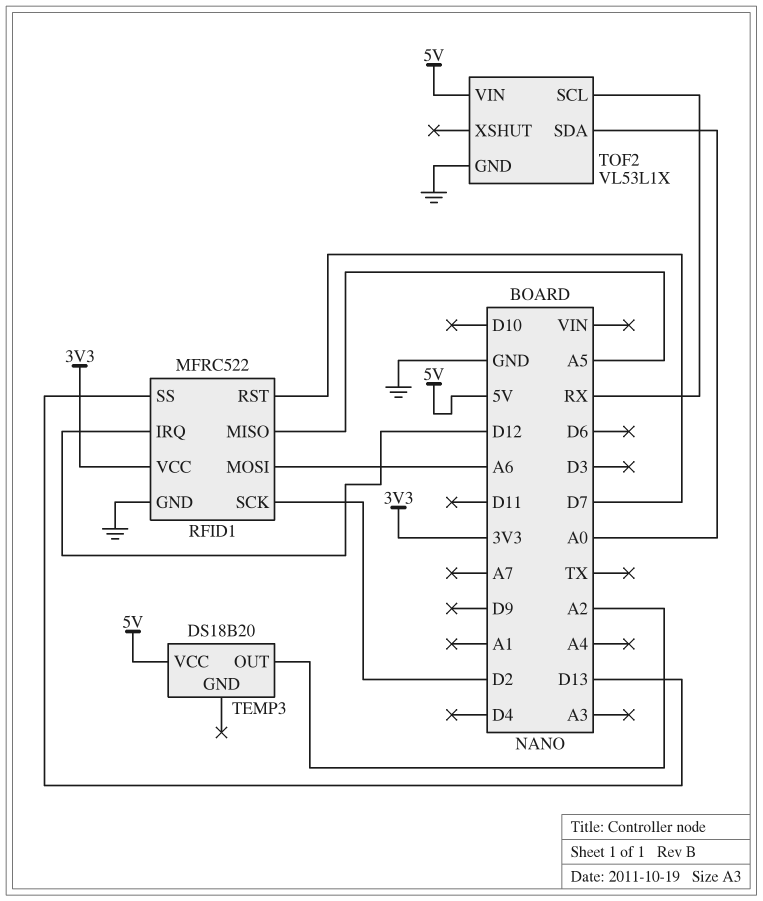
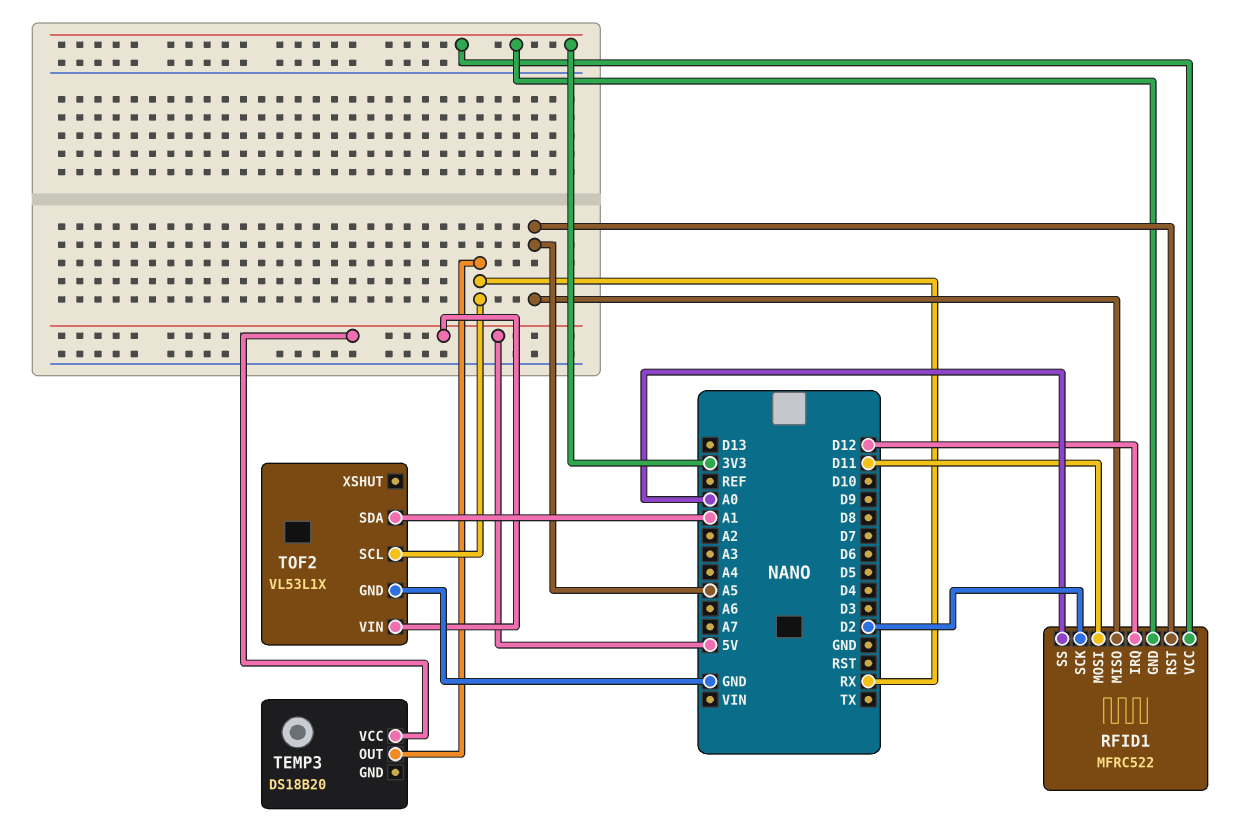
RFID1 pin GND: GND -> 3V3
RFID1 pin MOSI: A6 -> D11
RFID1 pin RST: D7 -> A5
RFID1 pin SS: D13 -> A0
TEMP3 pin OUT: A2 -> RX
TOF2 pin SDA: A0 -> A1

